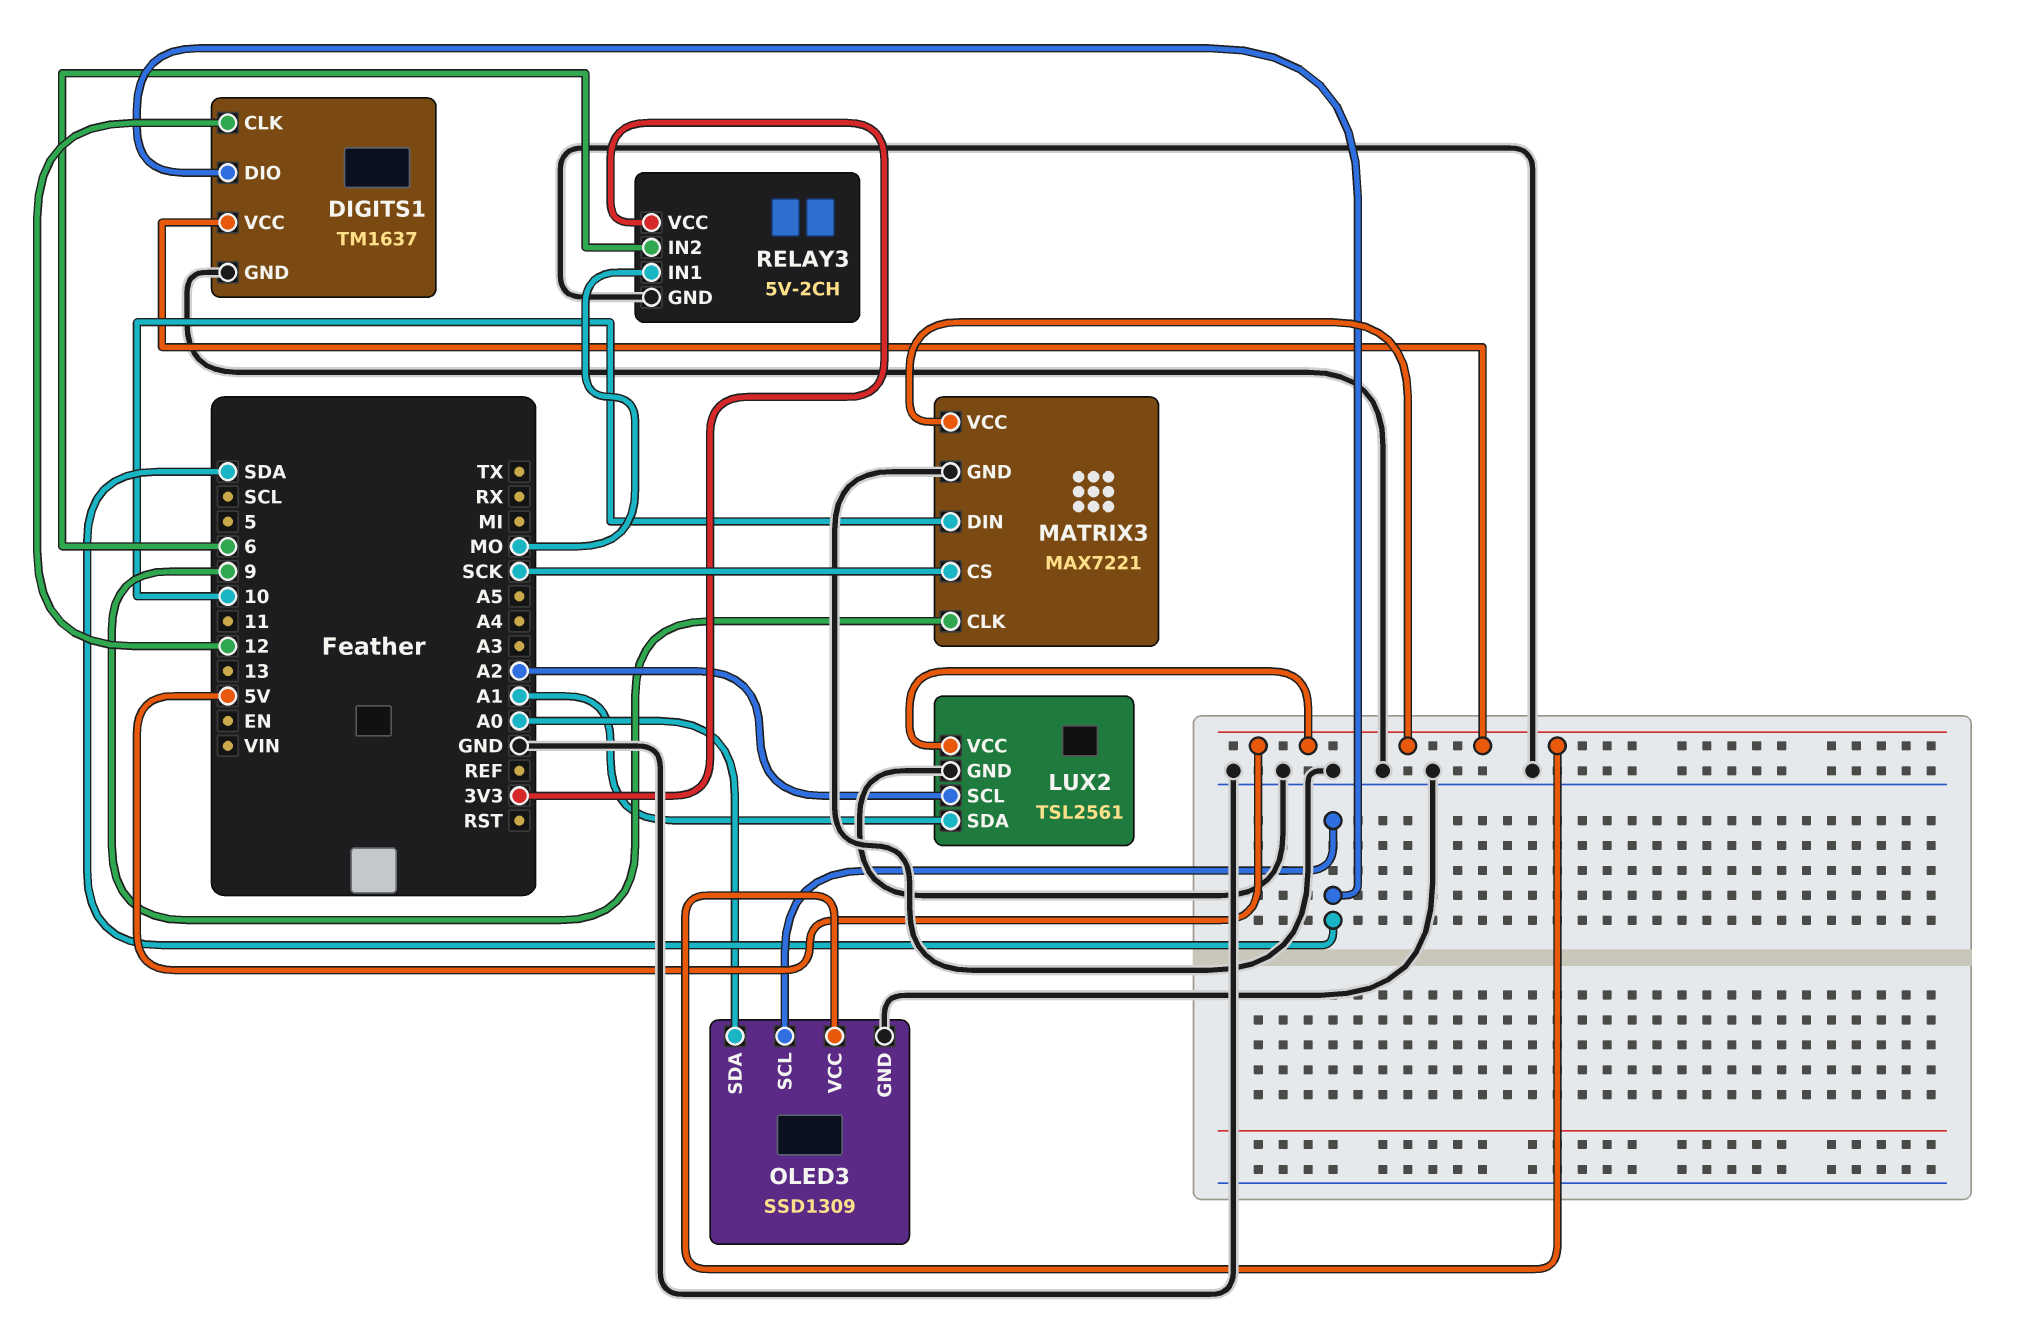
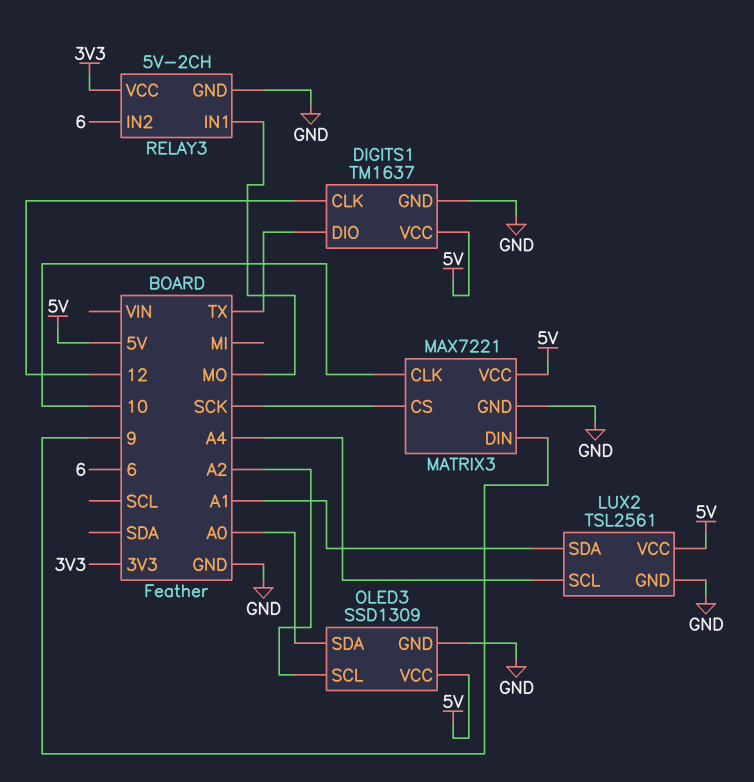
DIGITS1 pin DIO: SDA -> TX
LUX2 pin SCL: A2 -> A4
MATRIX3 pin CLK: 9 -> 10
MATRIX3 pin DIN: 10 -> 9
OLED3 pin SCL: SDA -> A2

